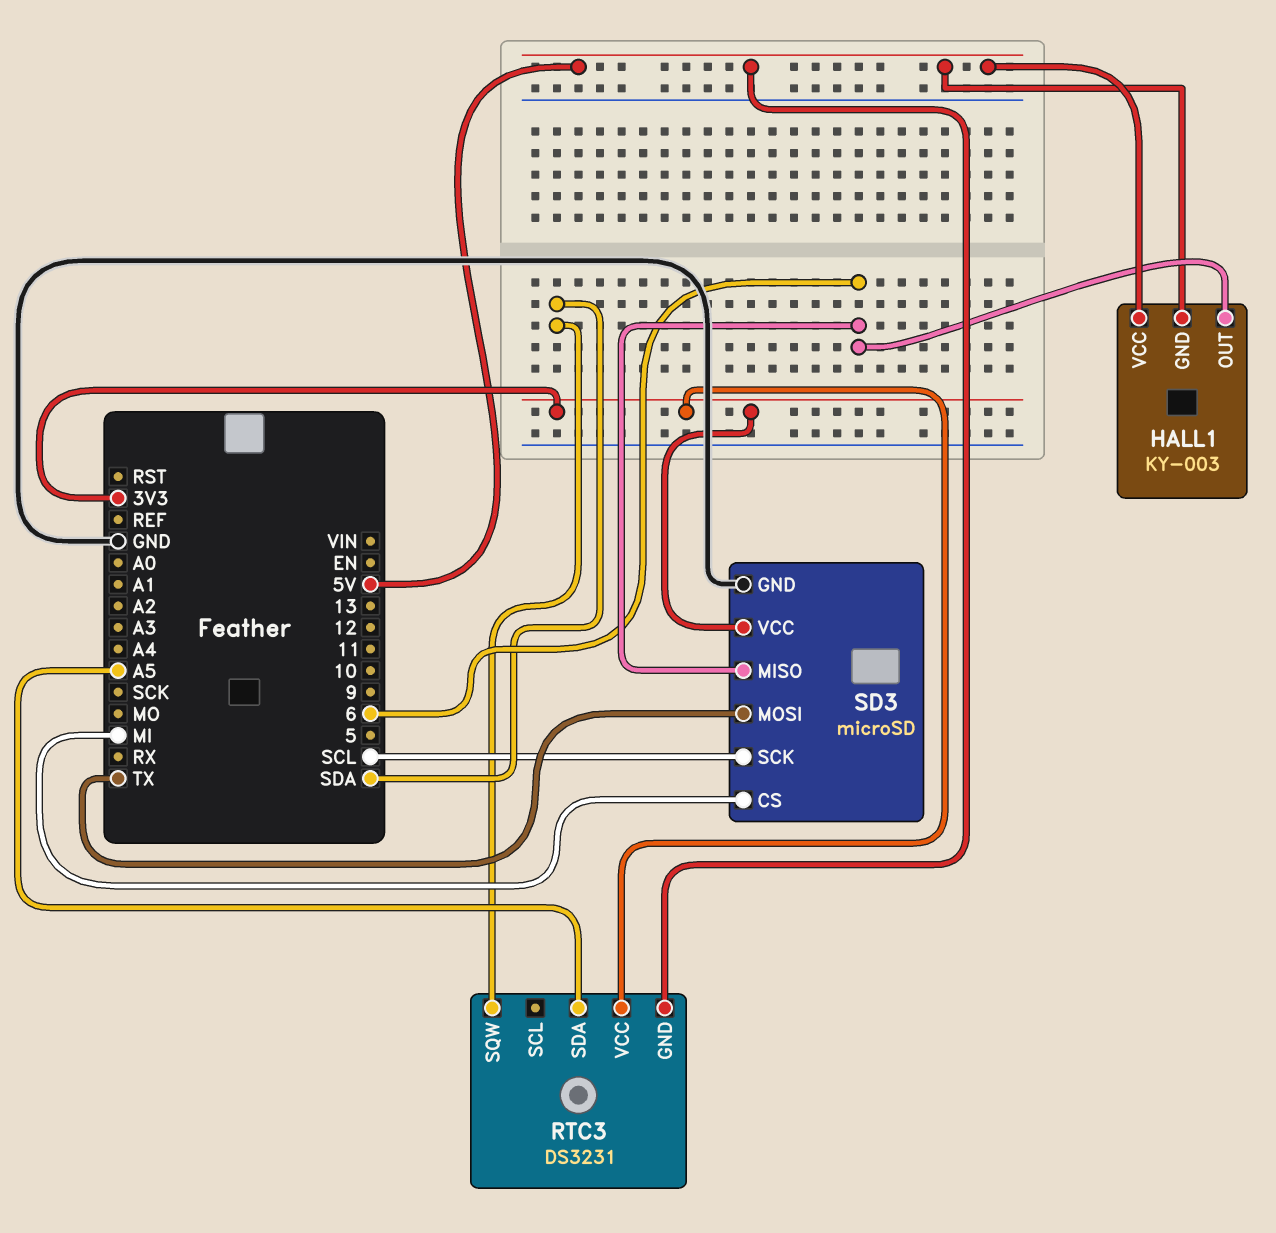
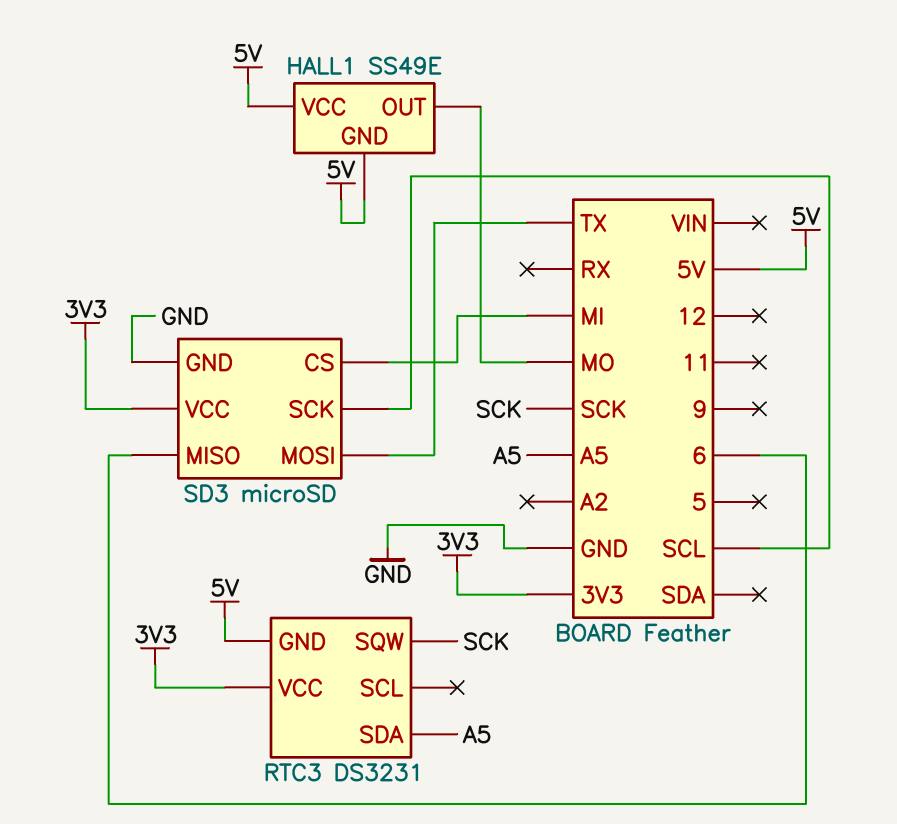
HALL1: KY-003 -> SS49E
HALL1 pin OUT: 6 -> MO
RTC3 pin SQW: SDA -> SCK

